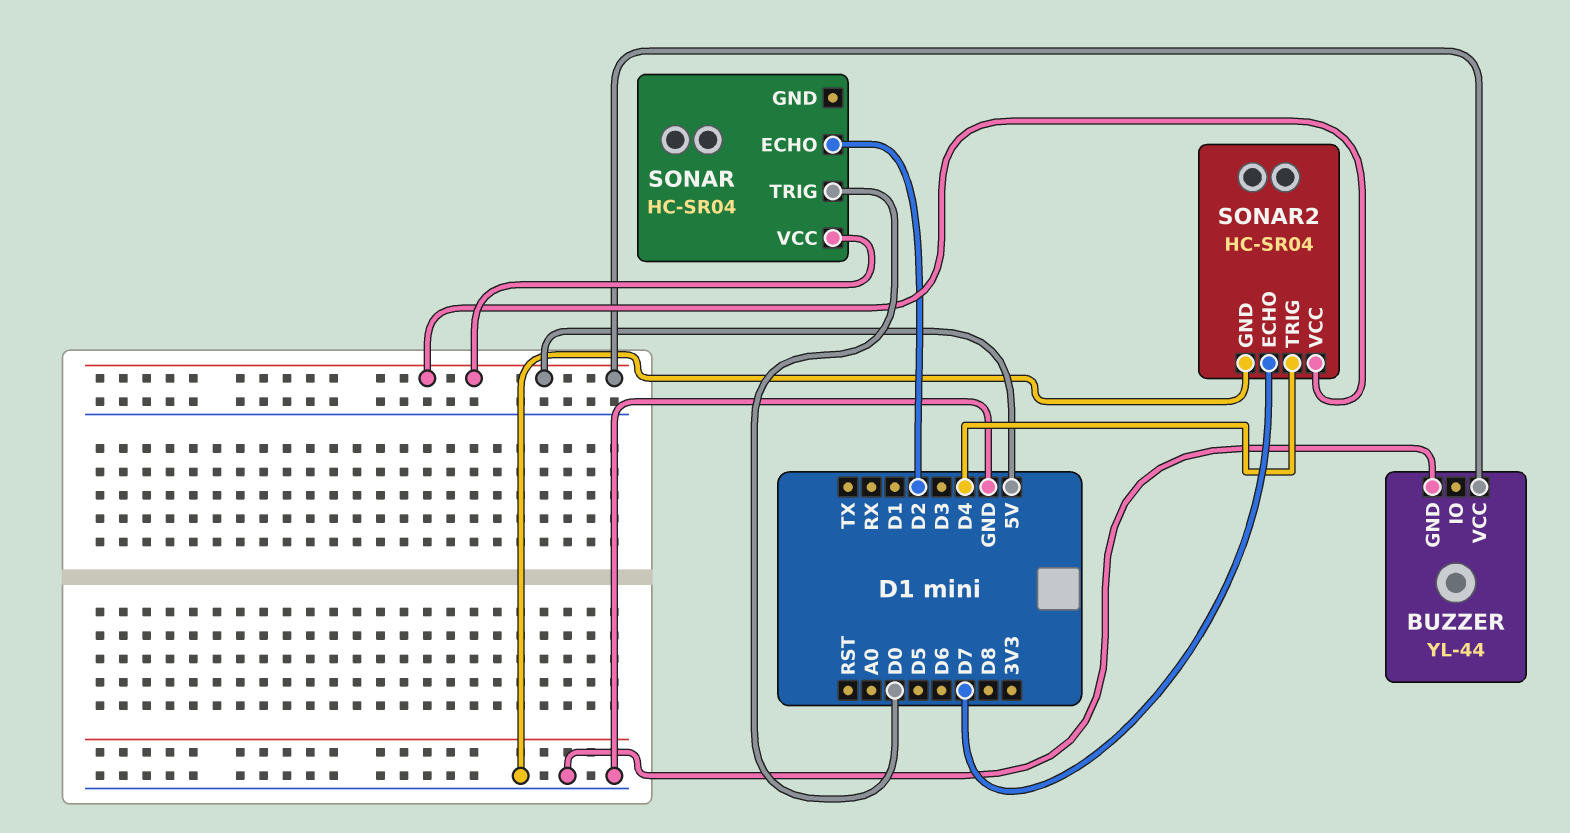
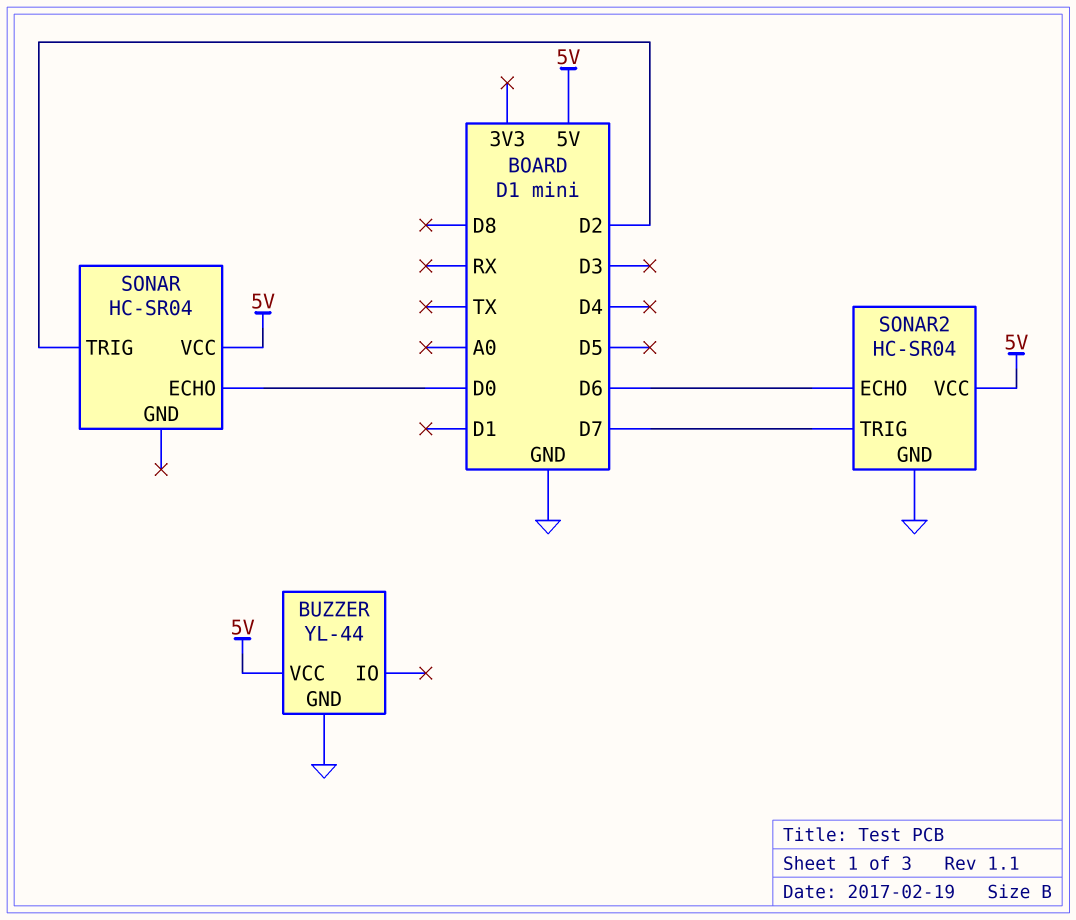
SONAR pin ECHO: D2 -> D0
SONAR pin TRIG: D0 -> D2
SONAR2 pin ECHO: D7 -> D6
SONAR2 pin TRIG: D4 -> D7

